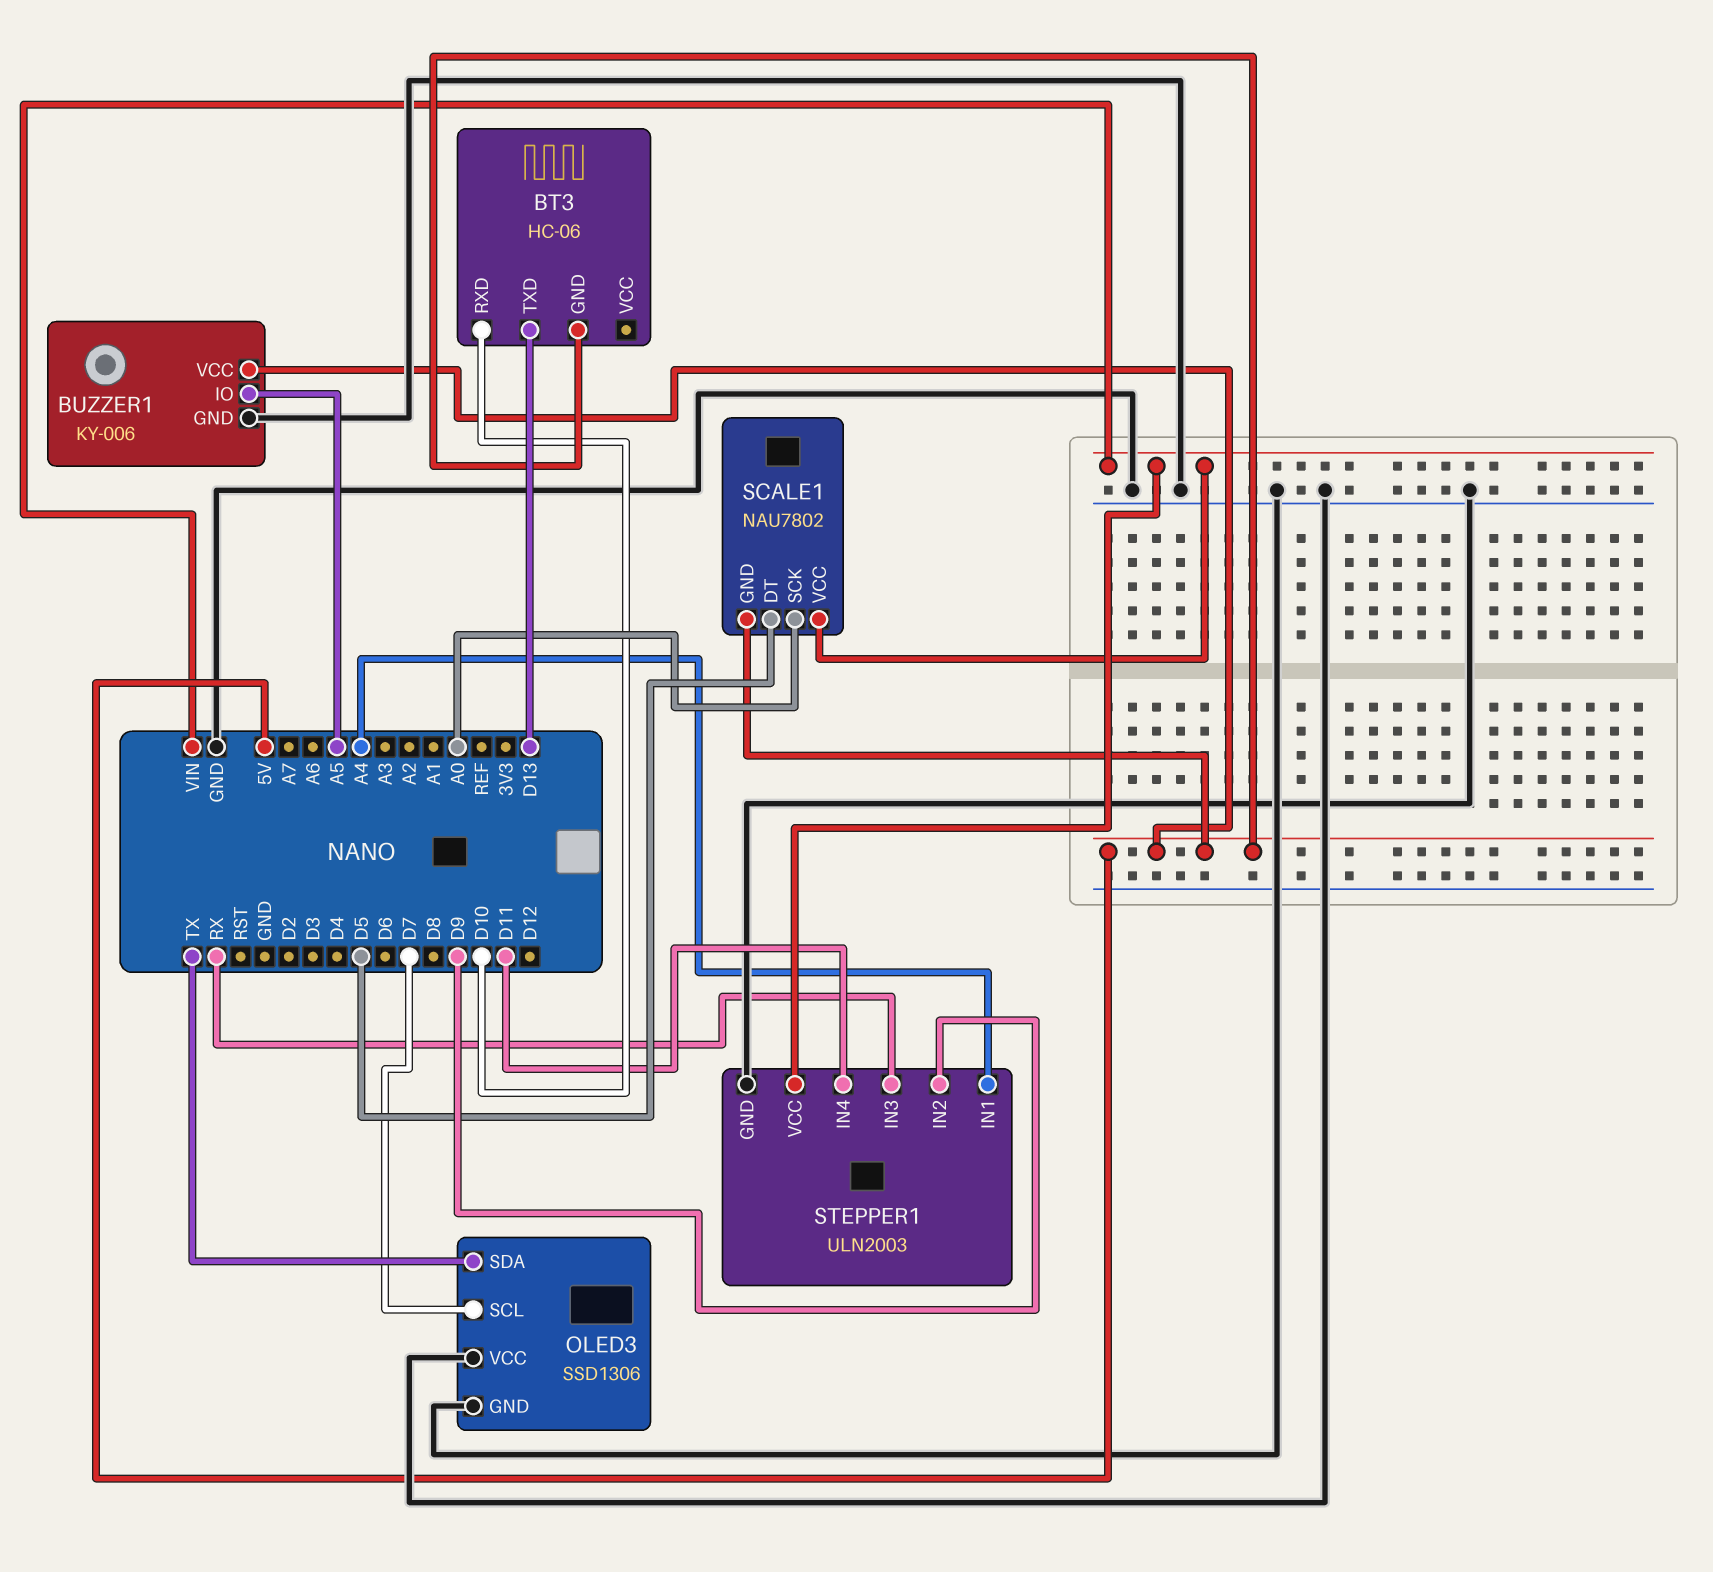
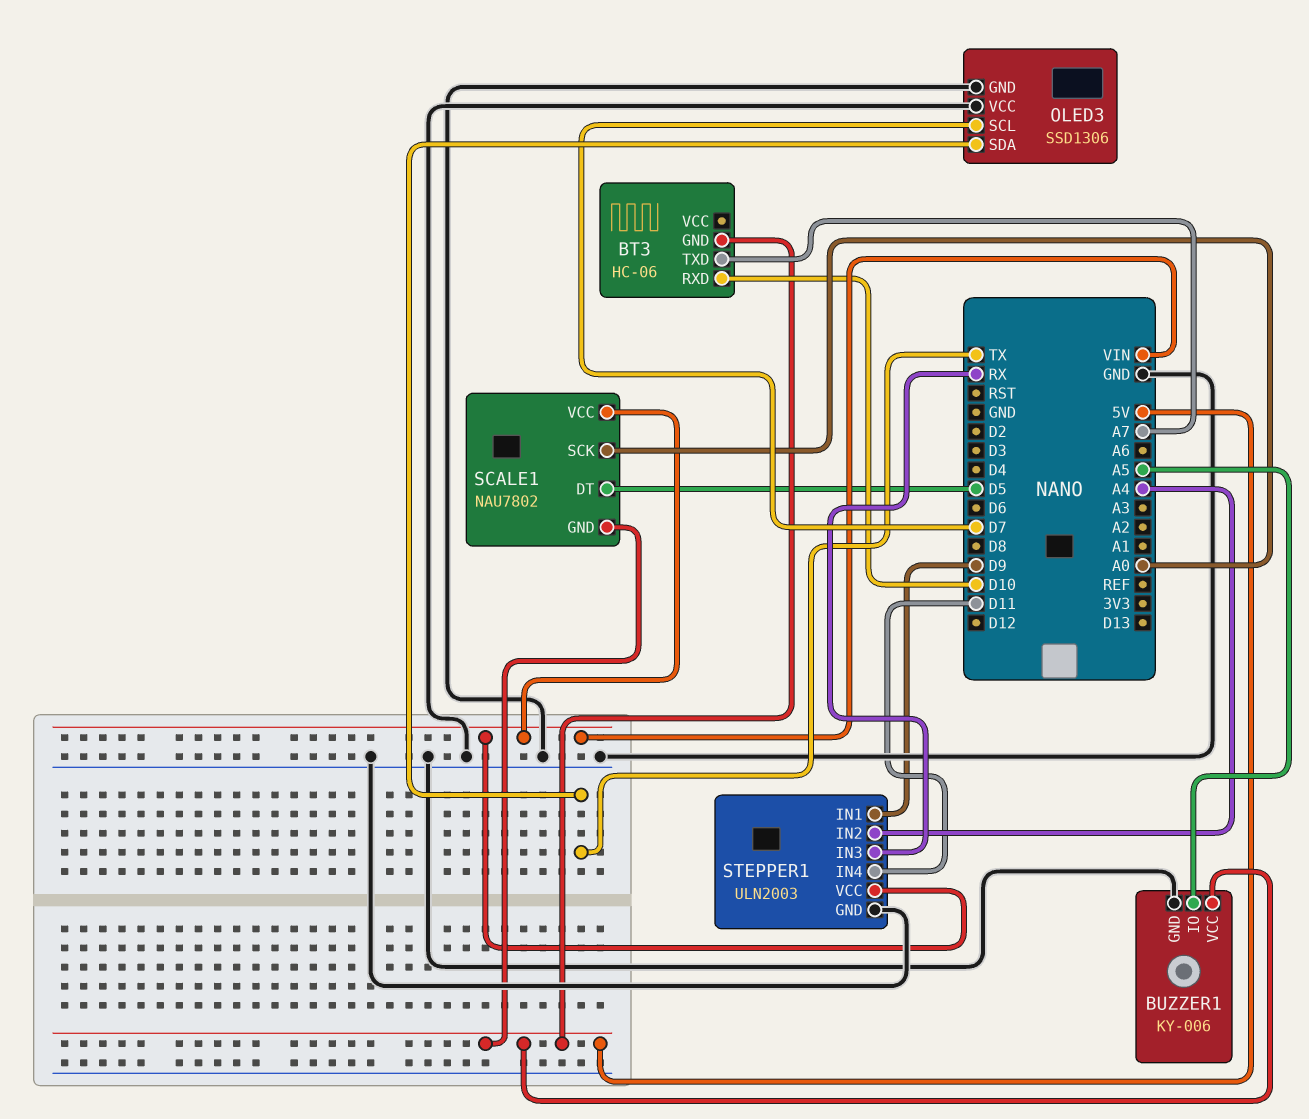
BT3 pin TXD: D13 -> A7
STEPPER1 pin IN1: A4 -> D9
STEPPER1 pin IN2: D9 -> A4

